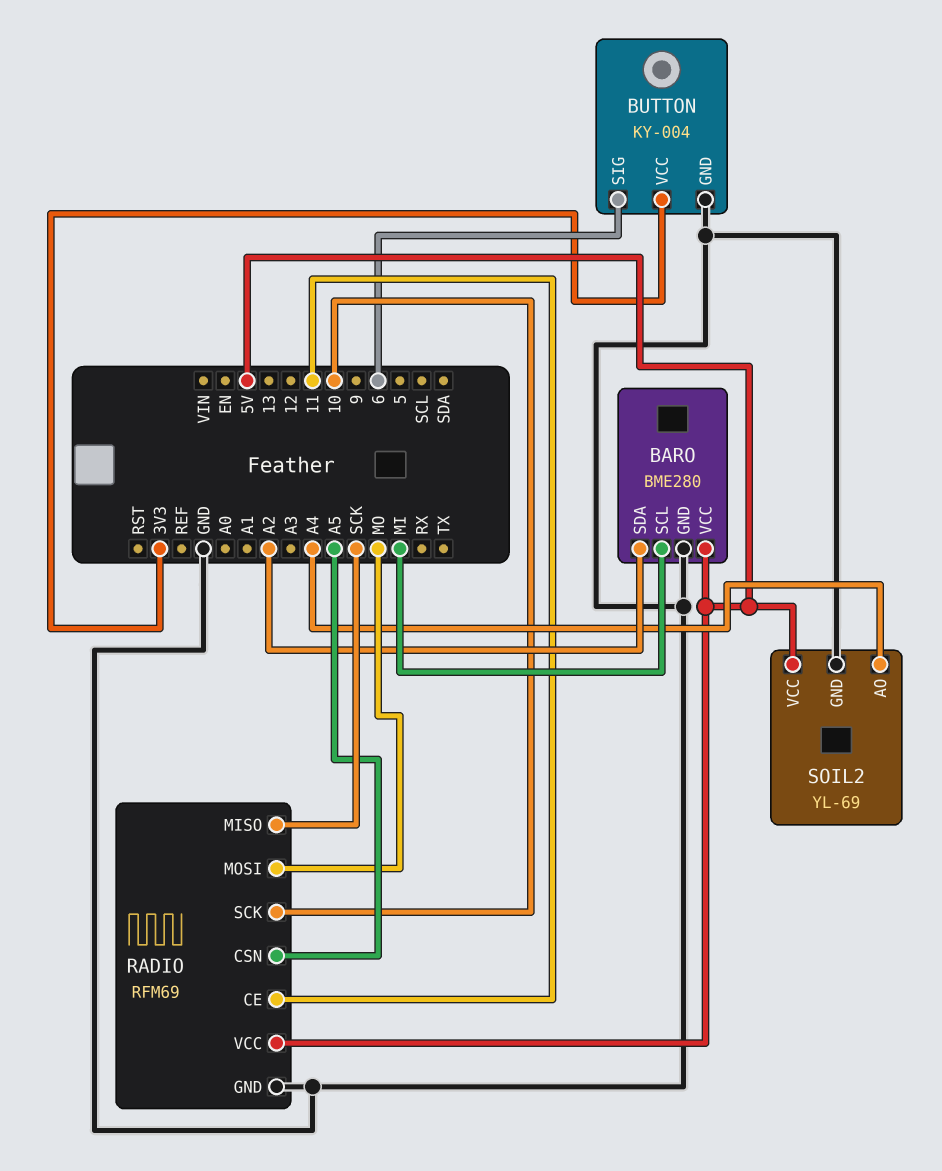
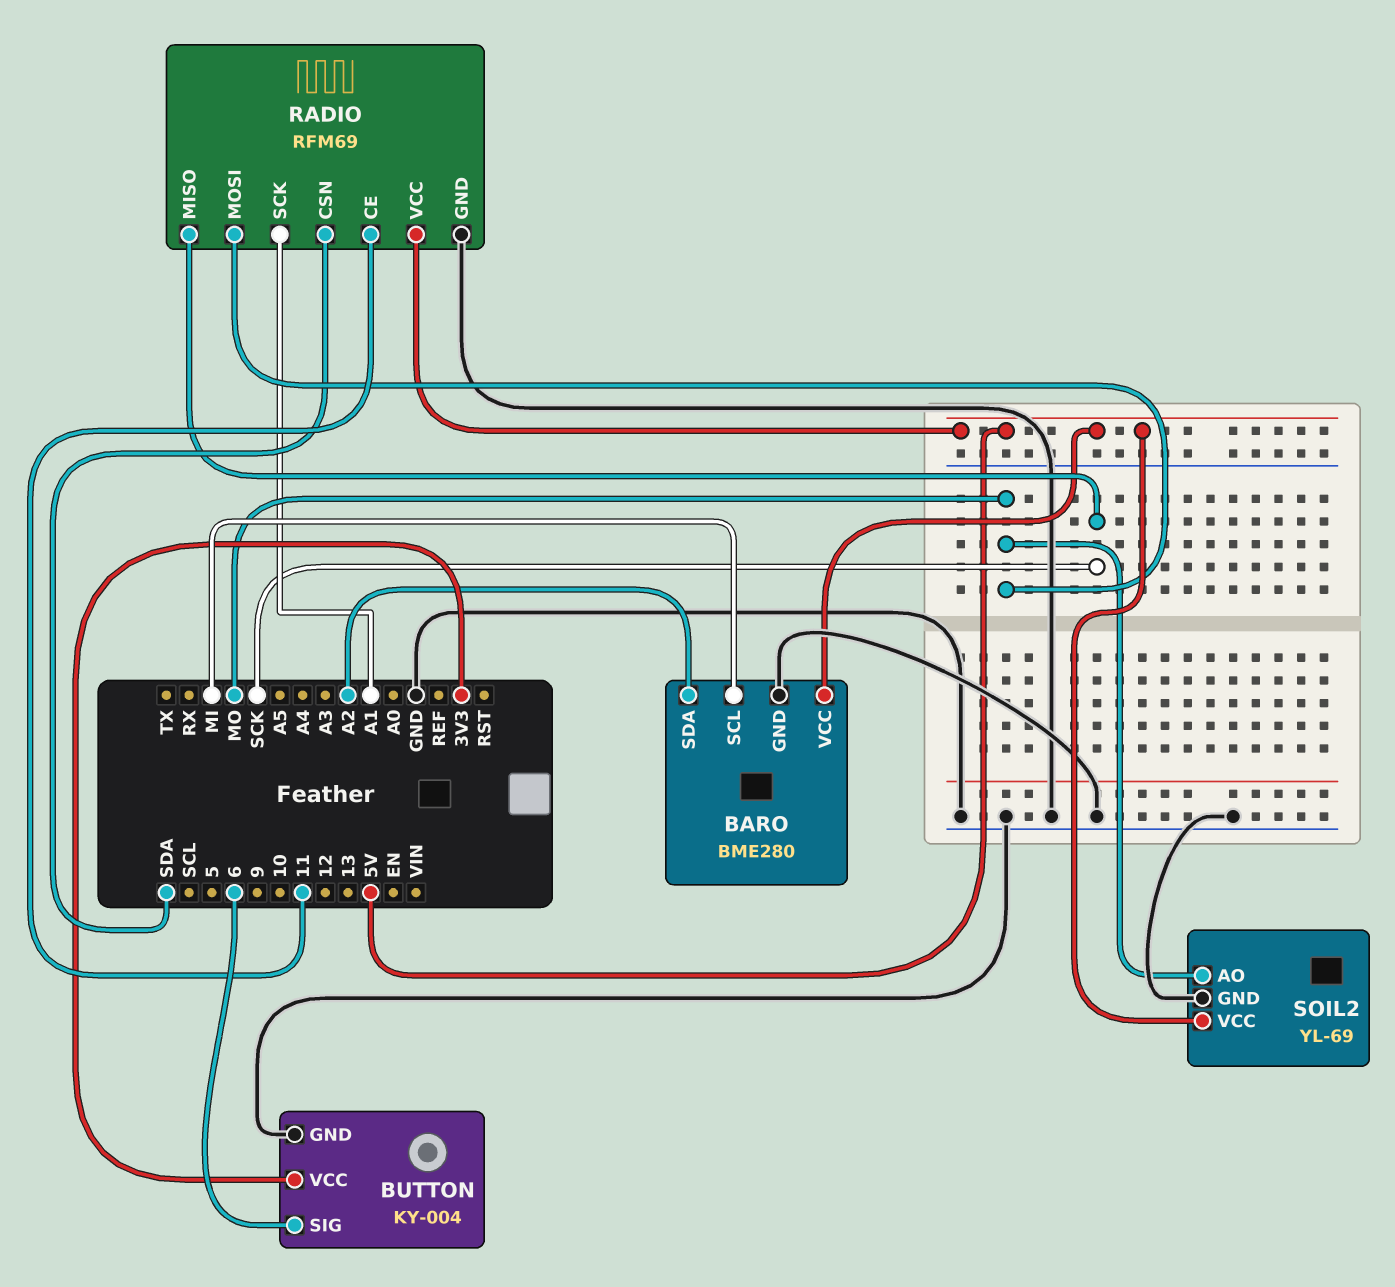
RADIO pin CSN: A5 -> SDA
RADIO pin SCK: 10 -> A1
SOIL2 pin AO: A4 -> MO

